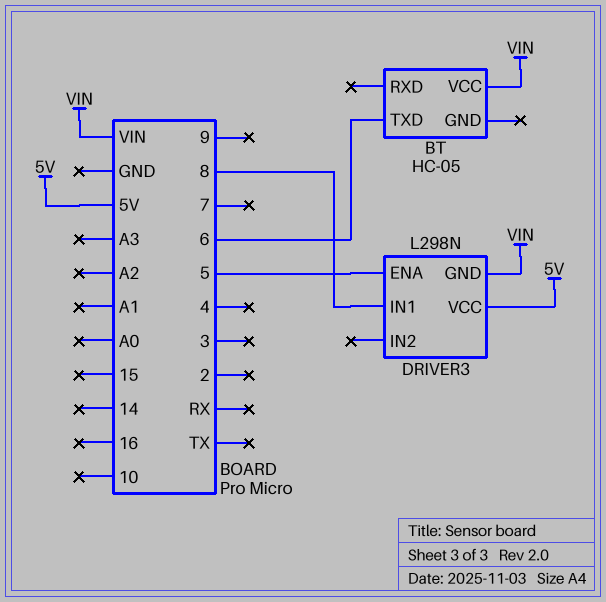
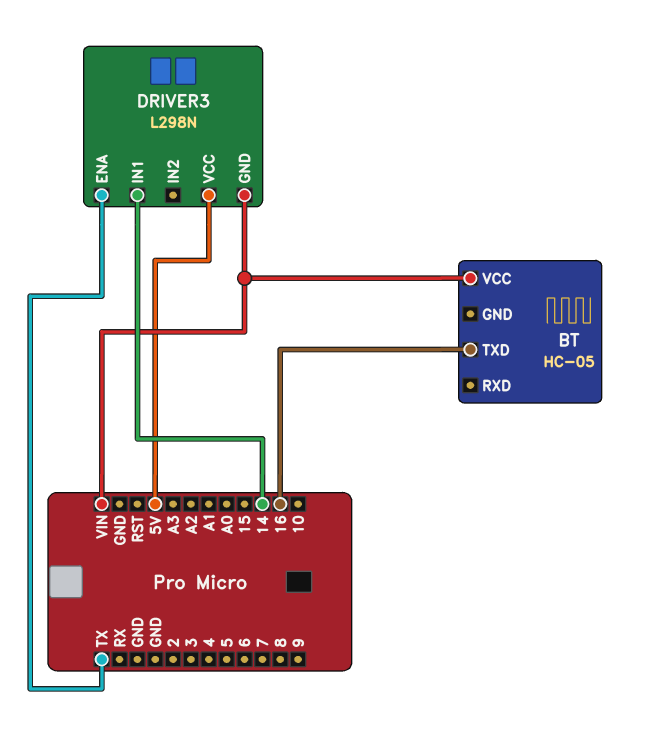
BT pin TXD: 6 -> 16
DRIVER3 pin ENA: 5 -> TX
DRIVER3 pin IN1: 8 -> 14

